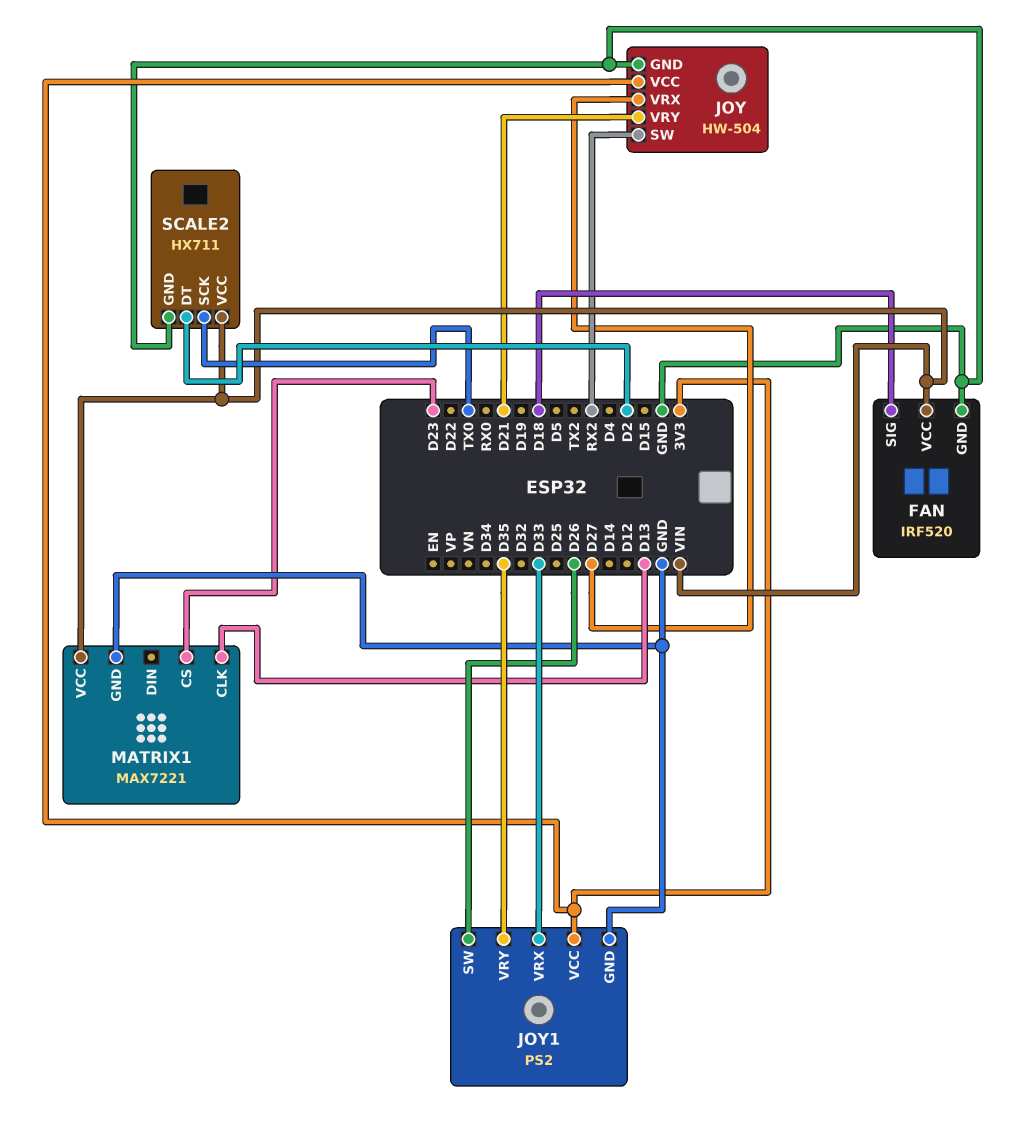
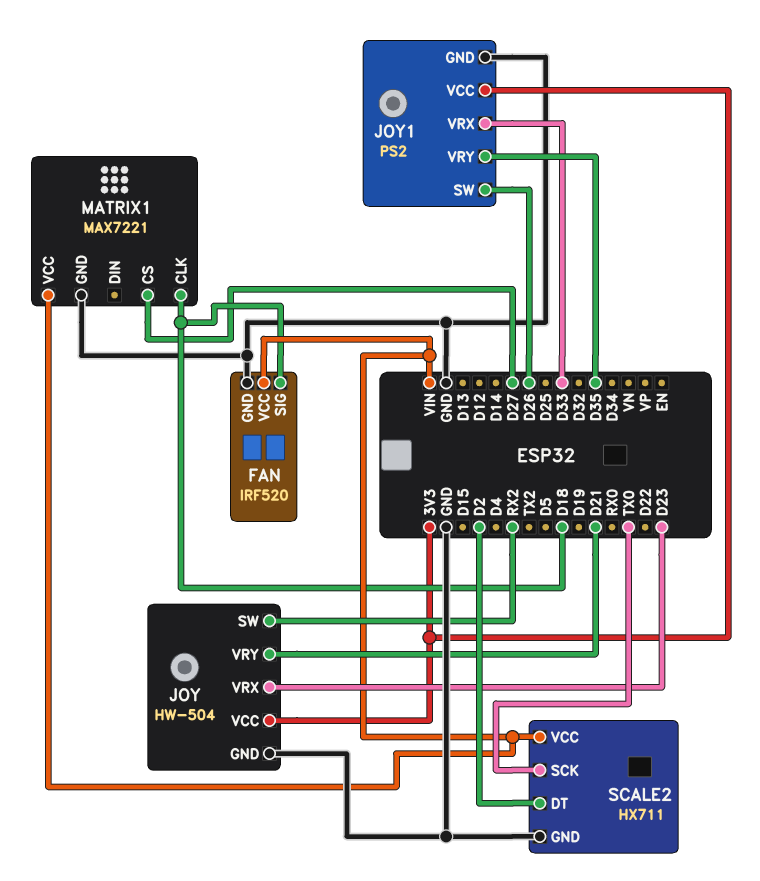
JOY pin VRX: D27 -> D23
MATRIX1 pin CLK: D13 -> D18
MATRIX1 pin CS: D23 -> D27

